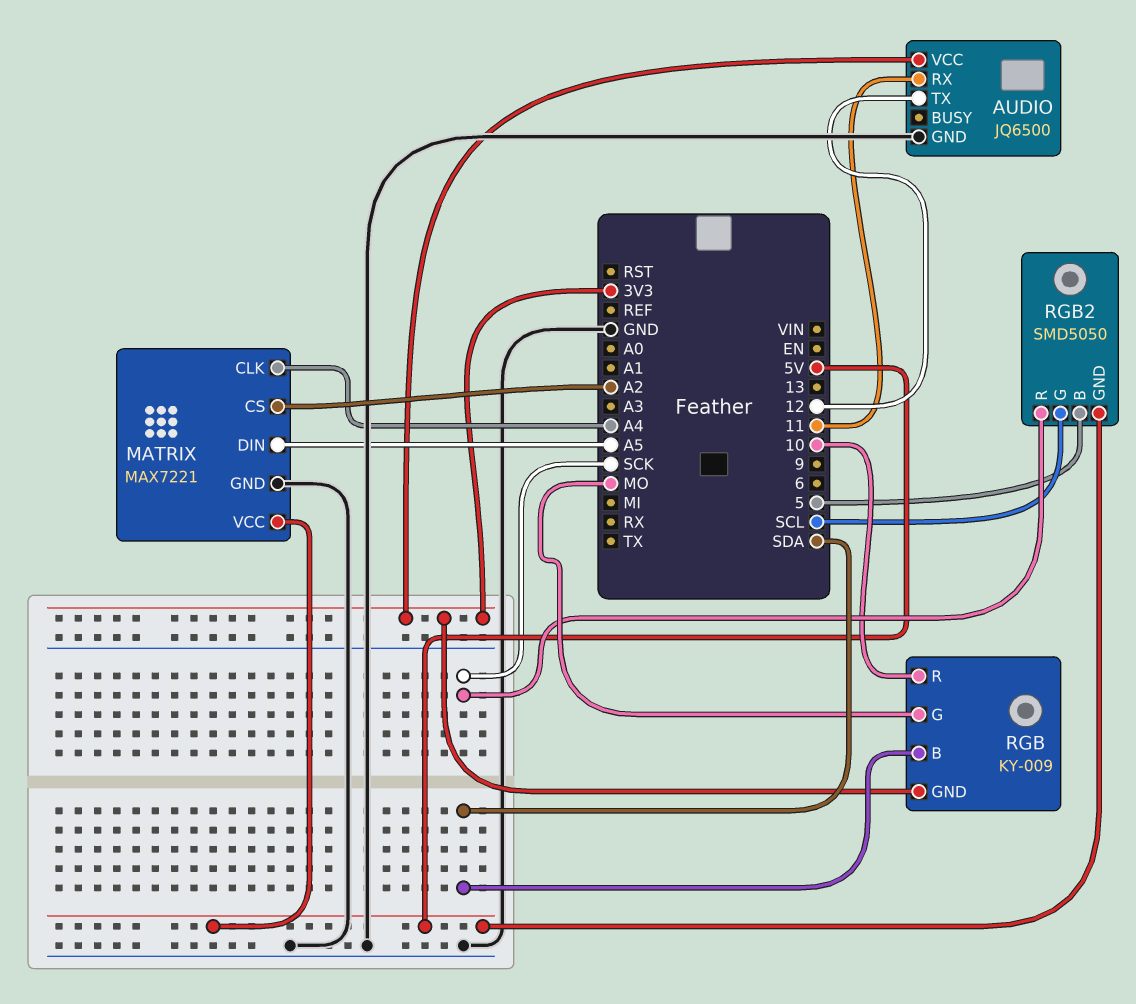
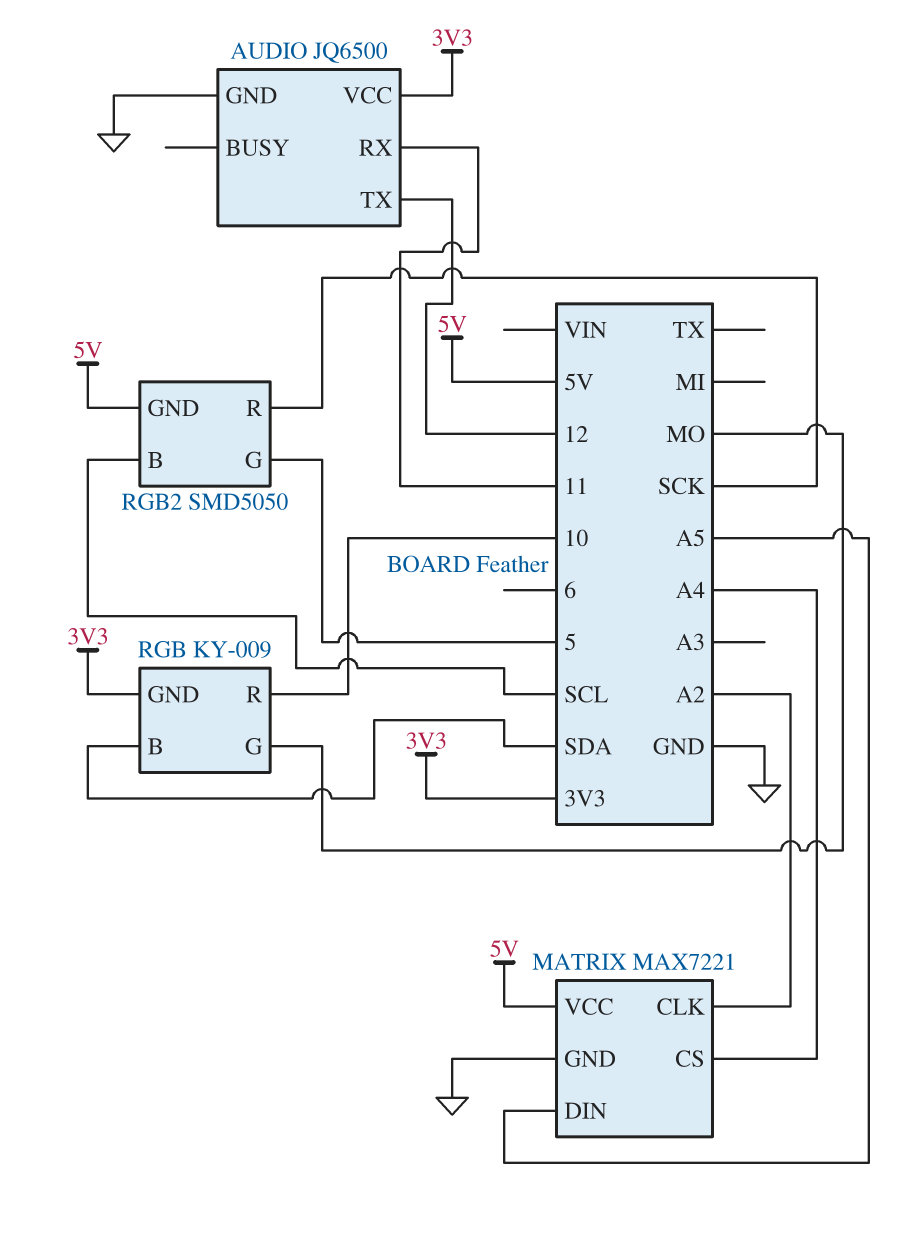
MATRIX pin CLK: A4 -> A2
MATRIX pin CS: A2 -> A4
RGB2 pin B: 5 -> SCL
RGB2 pin G: SCL -> 5

